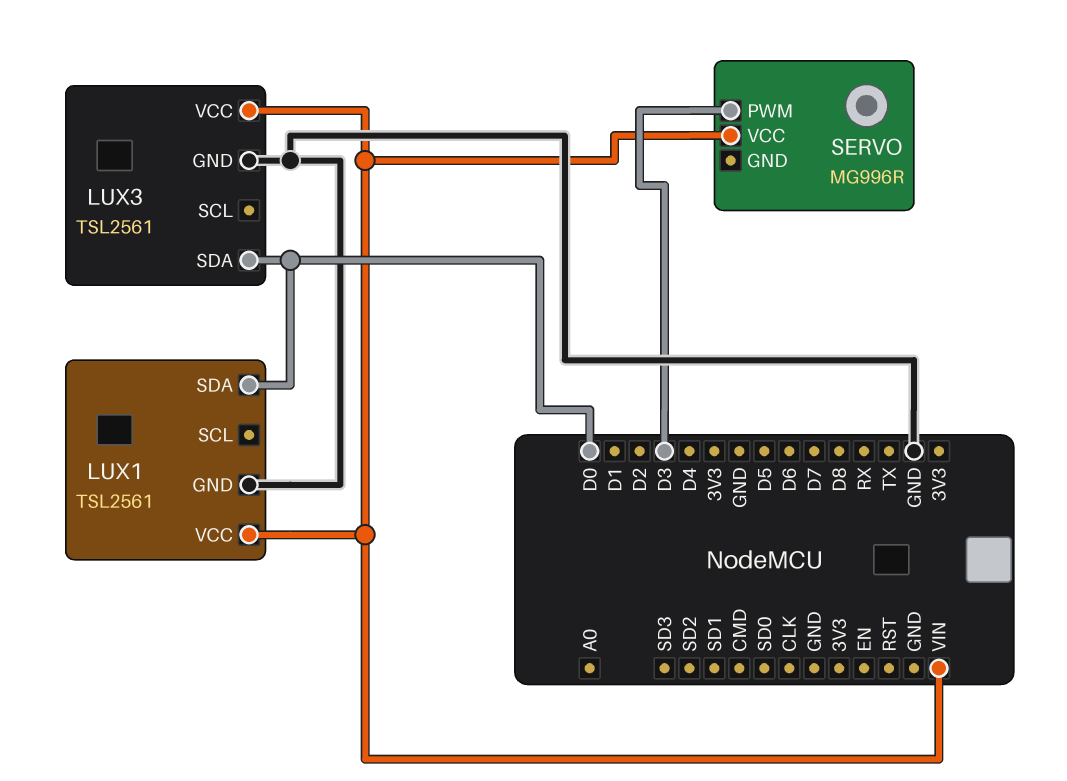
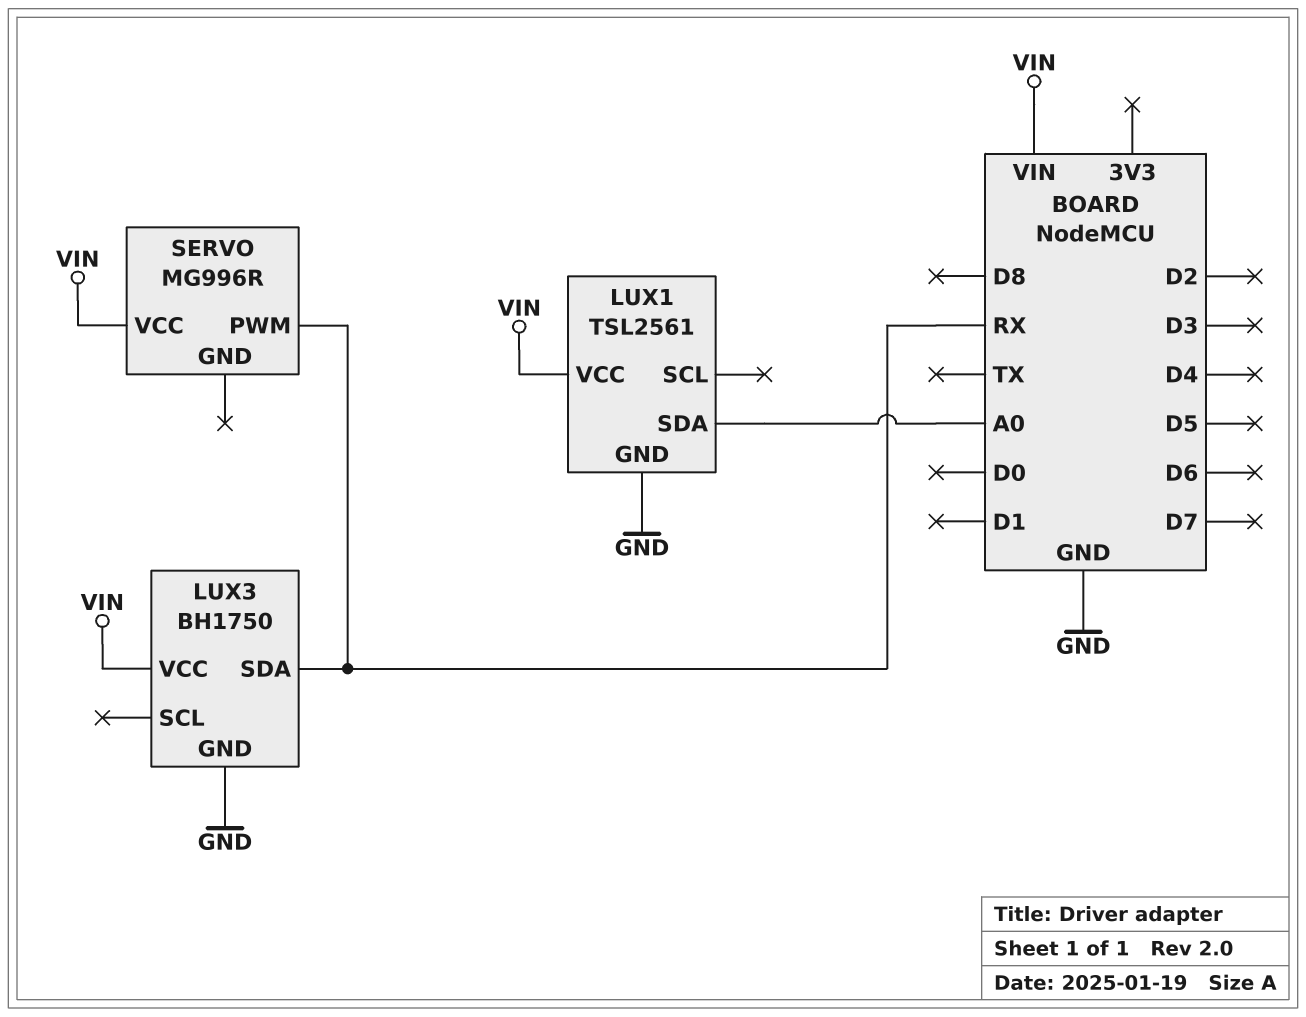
LUX1 pin SDA: D0 -> A0
LUX3: TSL2561 -> BH1750
LUX3 pin SDA: D0 -> RX
SERVO pin PWM: D3 -> RX

